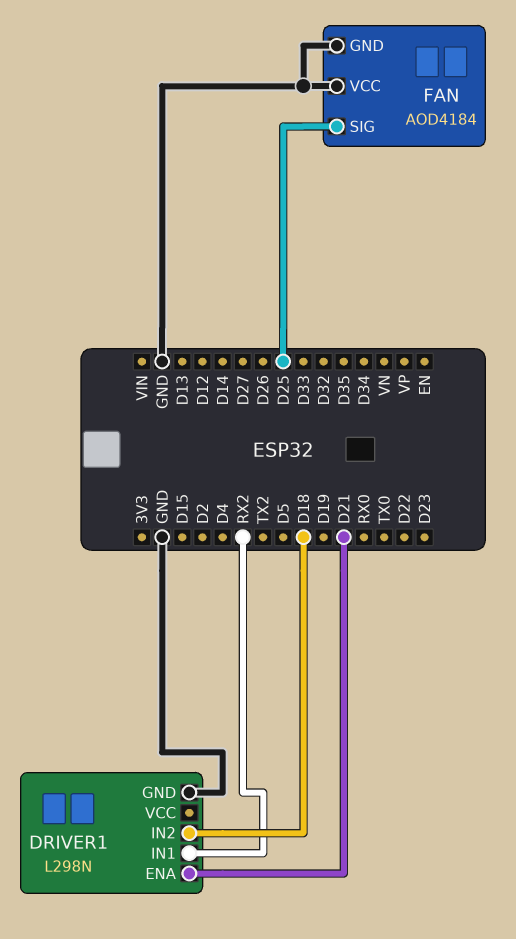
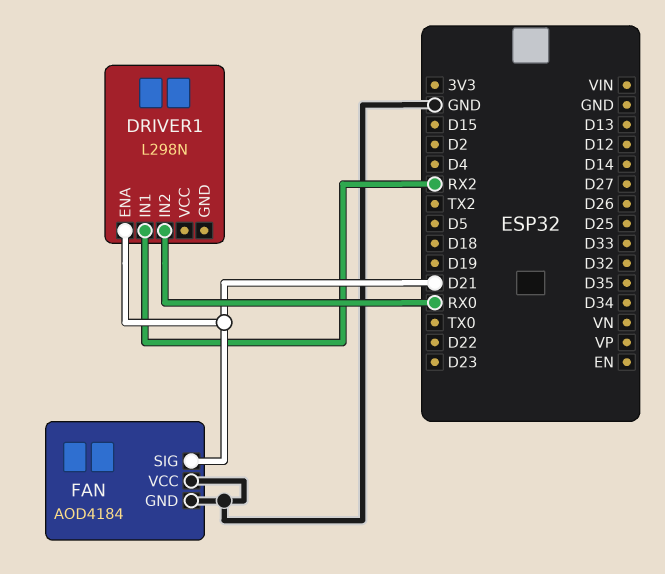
DRIVER1 pin GND: GND -> none
DRIVER1 pin IN2: D18 -> RX0
FAN pin SIG: D25 -> D21

